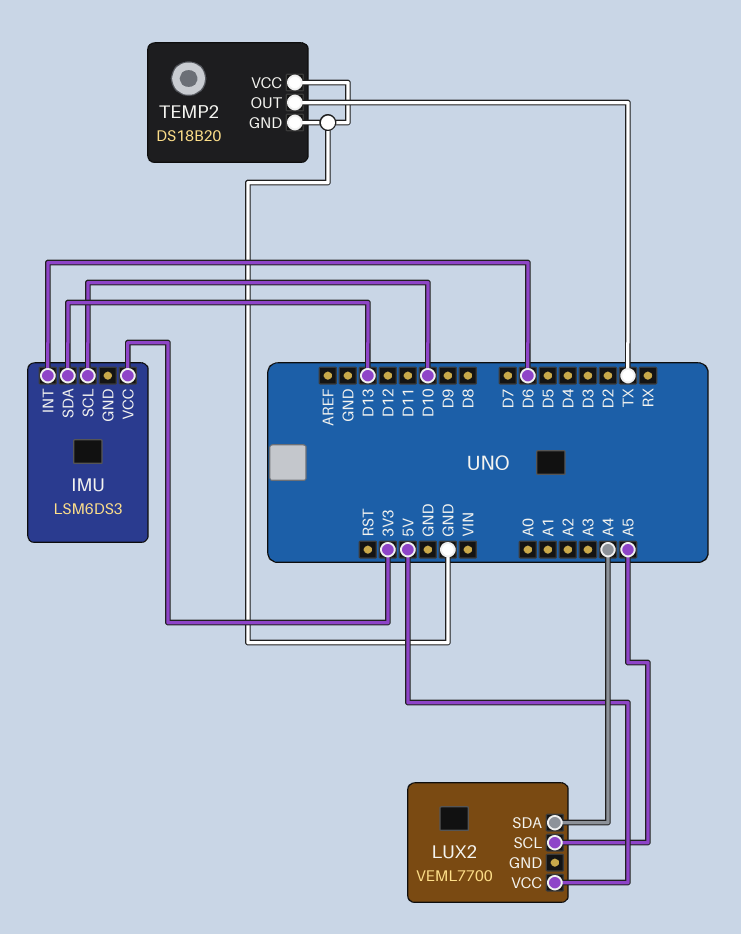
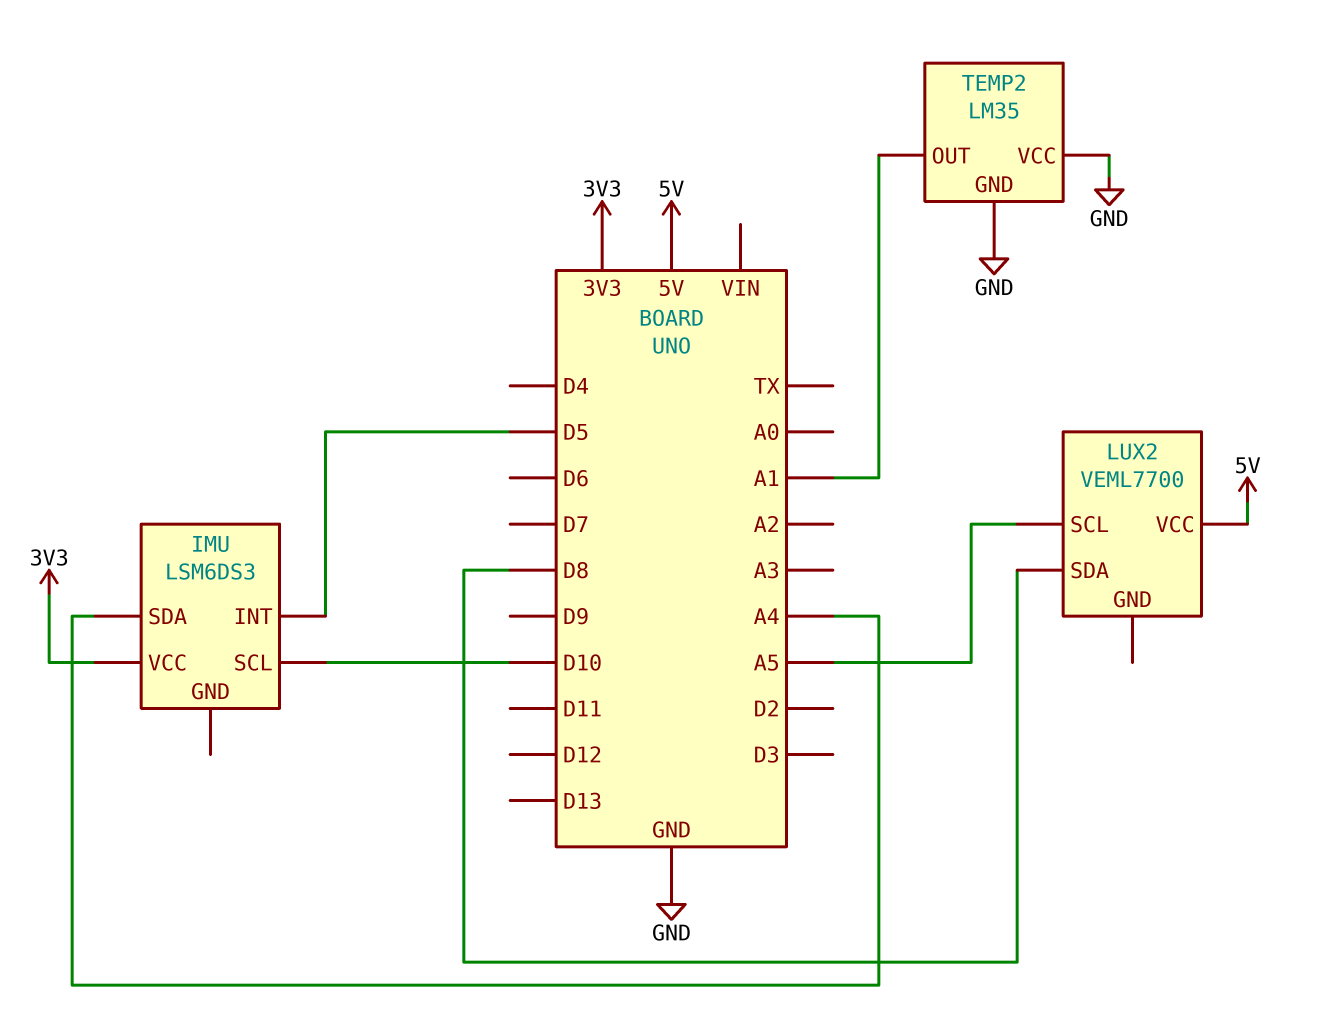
IMU pin INT: D6 -> D5
IMU pin SDA: D13 -> A4
LUX2 pin SDA: A4 -> D8
TEMP2: DS18B20 -> LM35
TEMP2 pin OUT: TX -> A1

